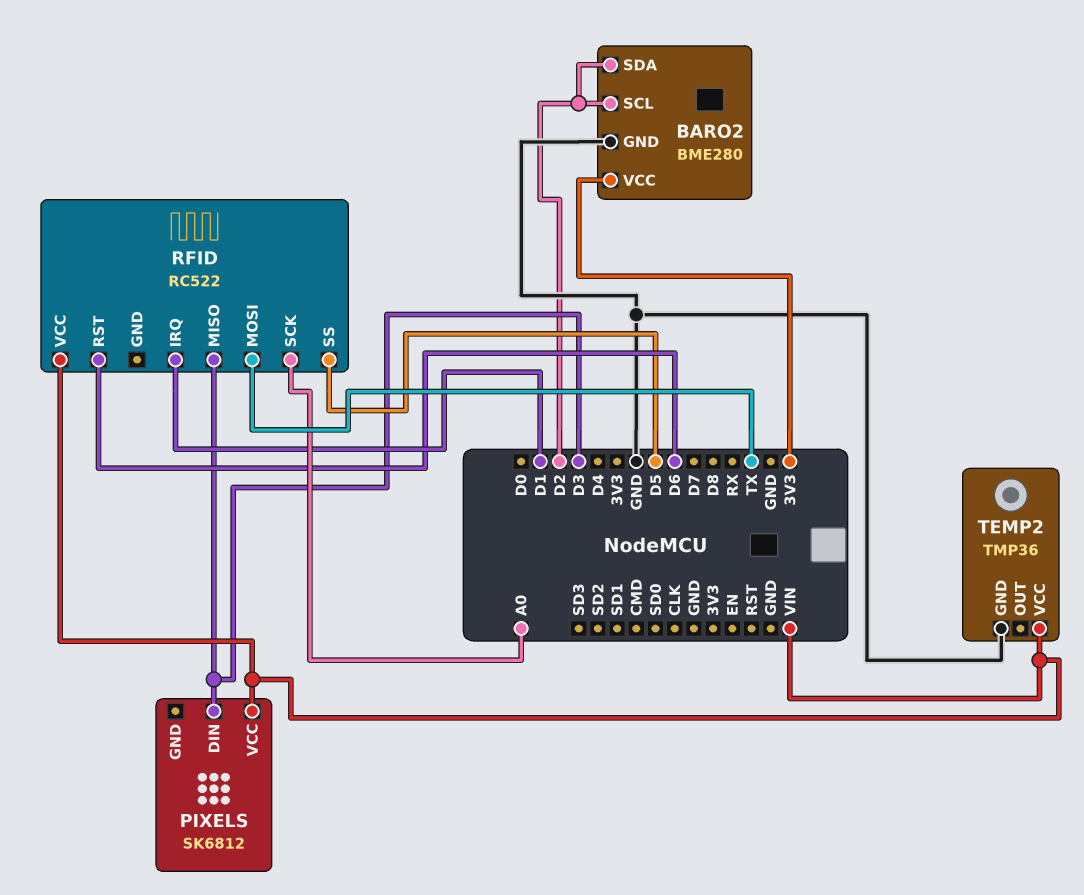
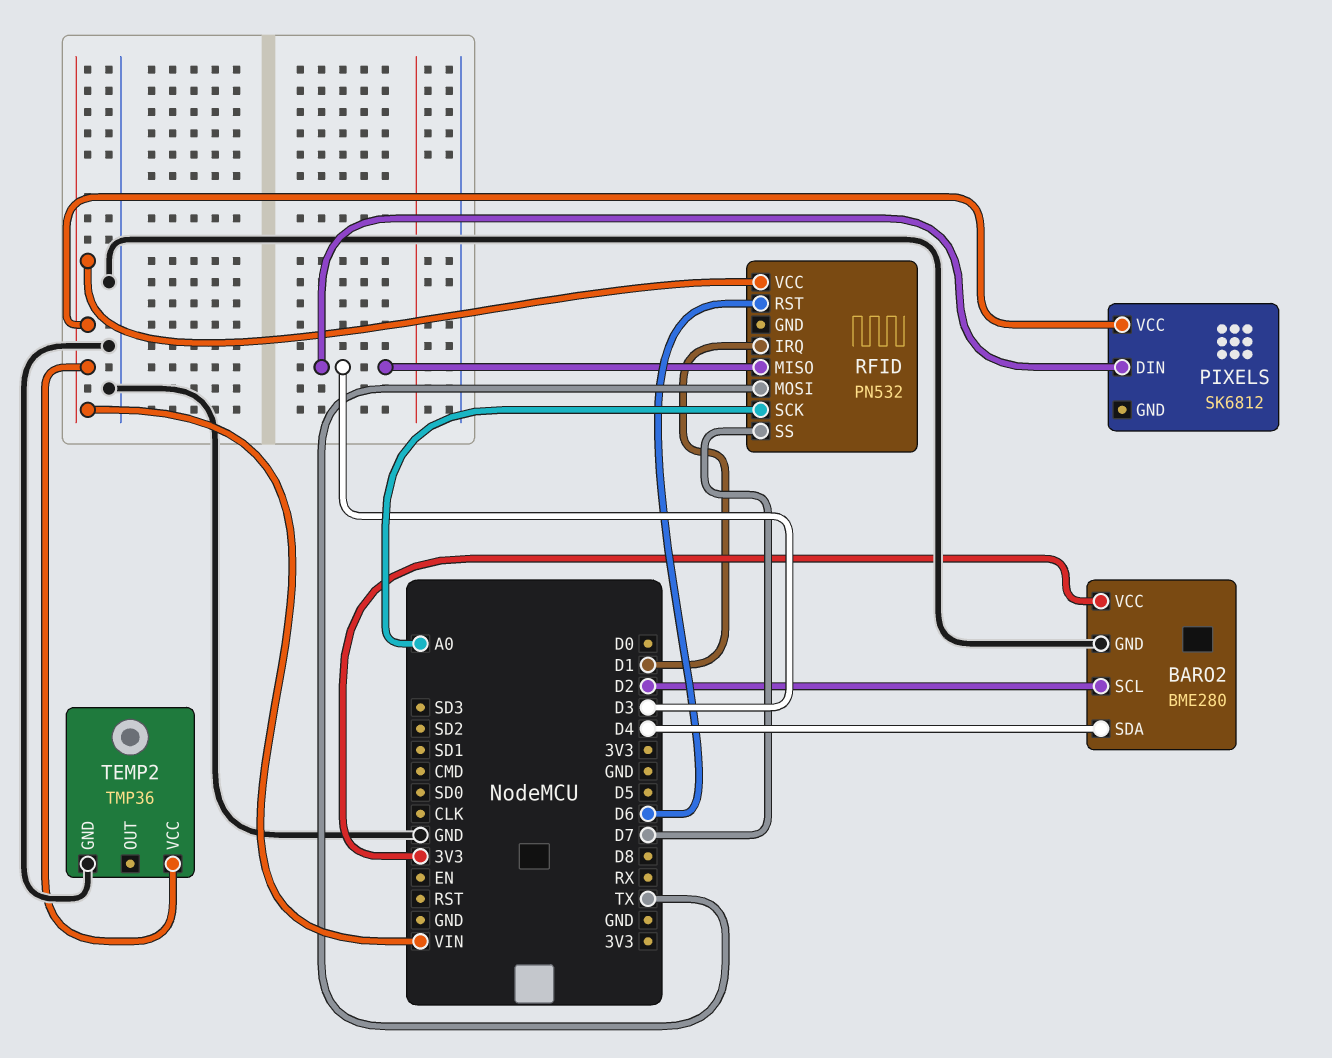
BARO2 pin SDA: D2 -> D4
RFID: RC522 -> PN532
RFID pin SS: D5 -> D7

